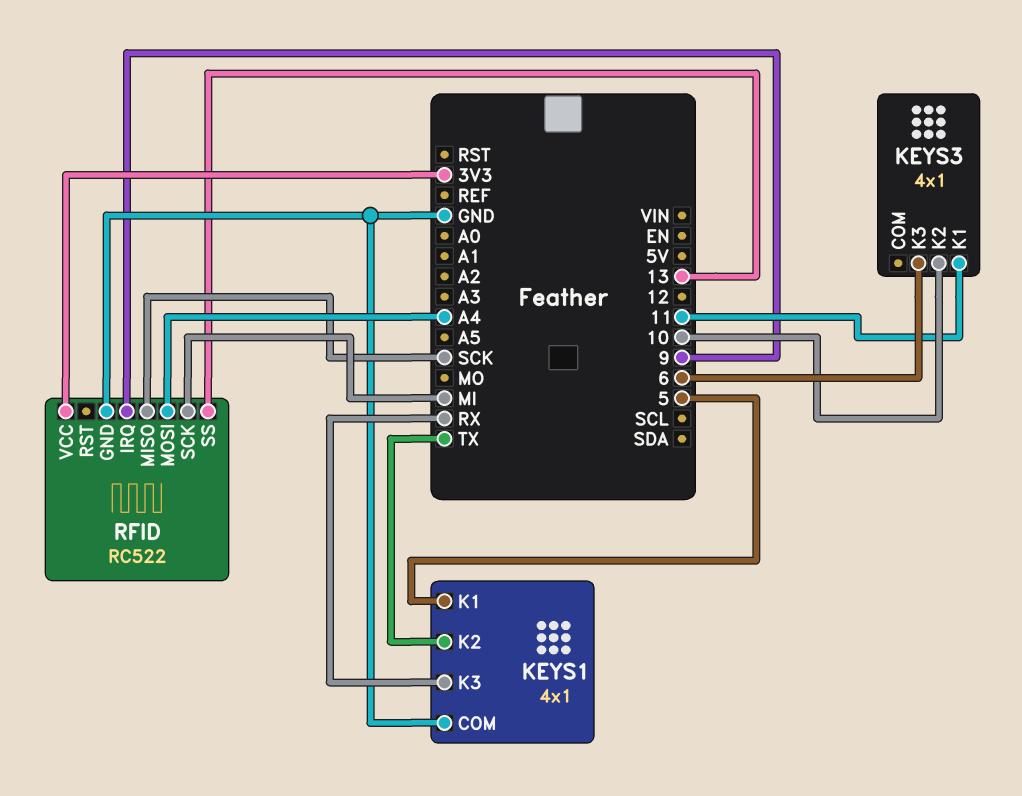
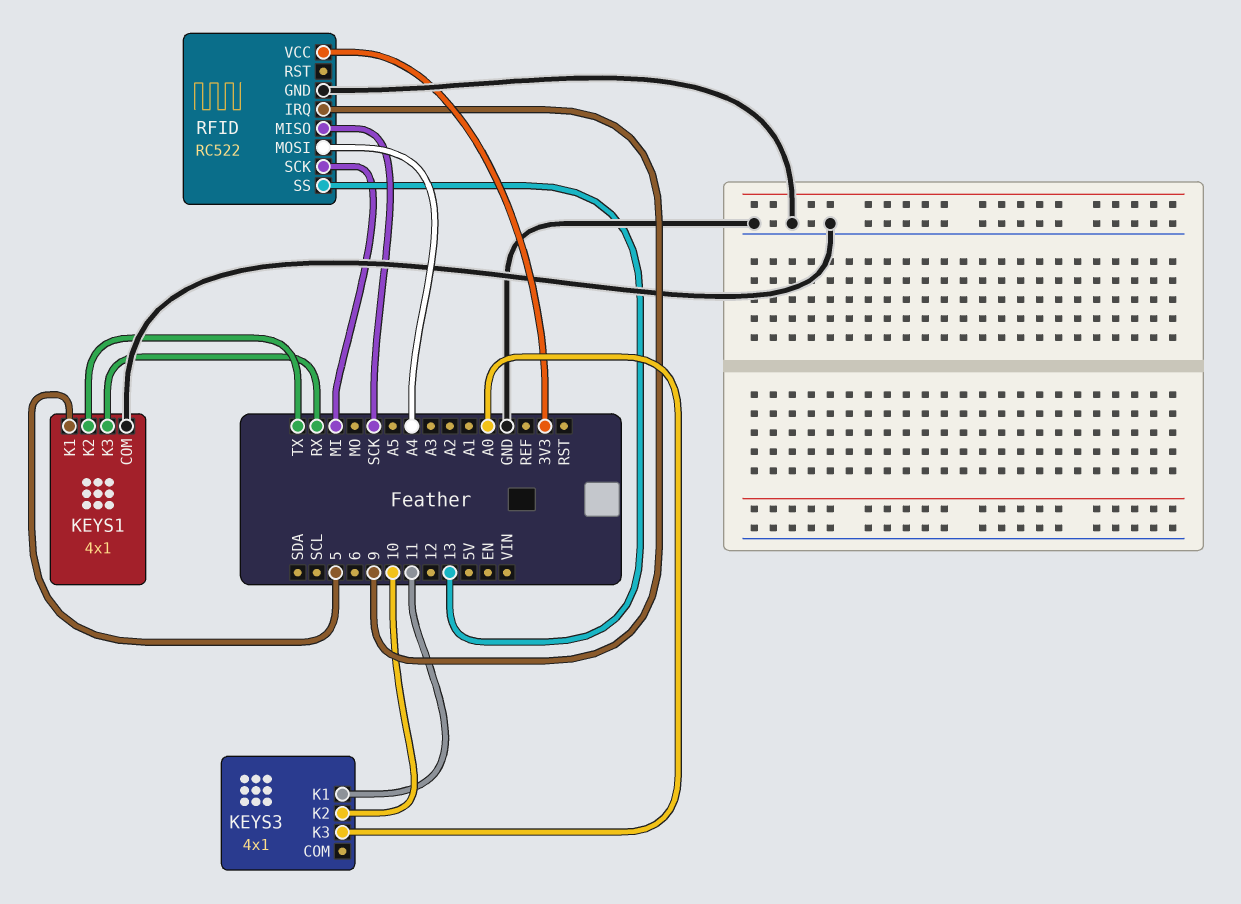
KEYS3 pin K3: 6 -> A0

